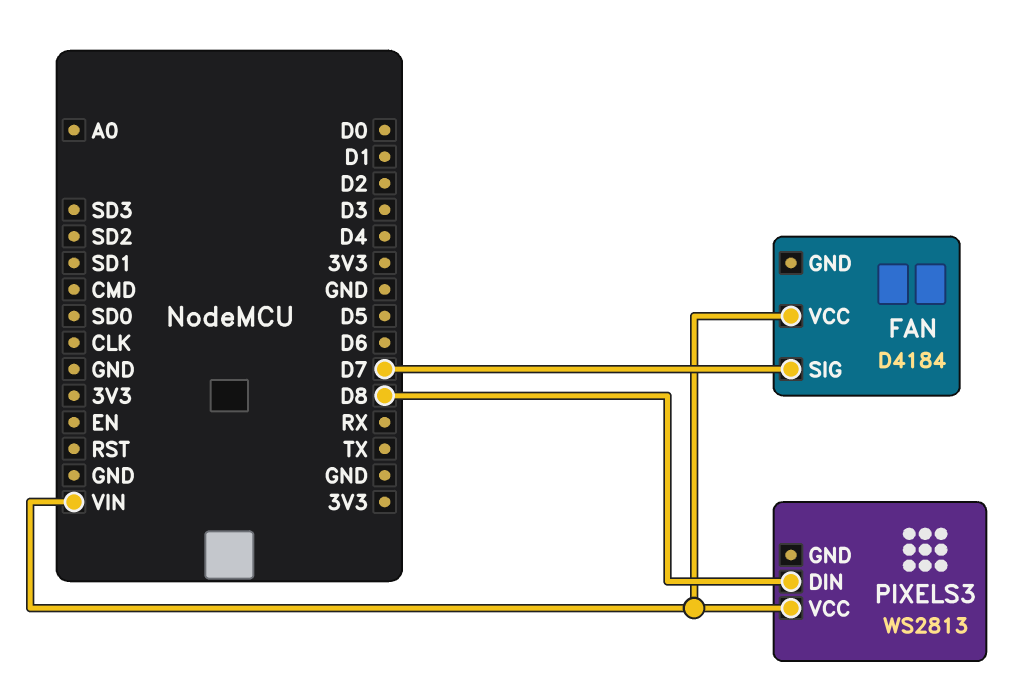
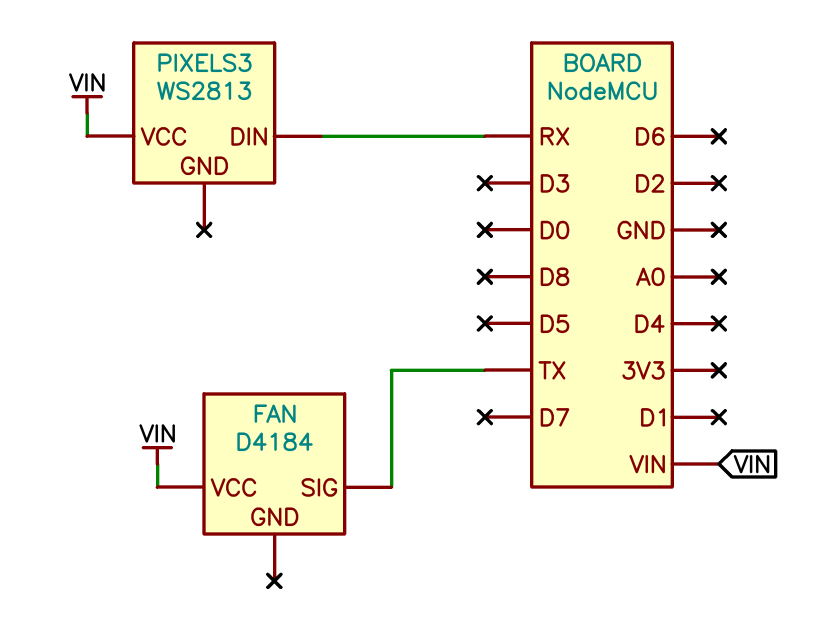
FAN pin SIG: D7 -> TX
PIXELS3 pin DIN: D8 -> RX

